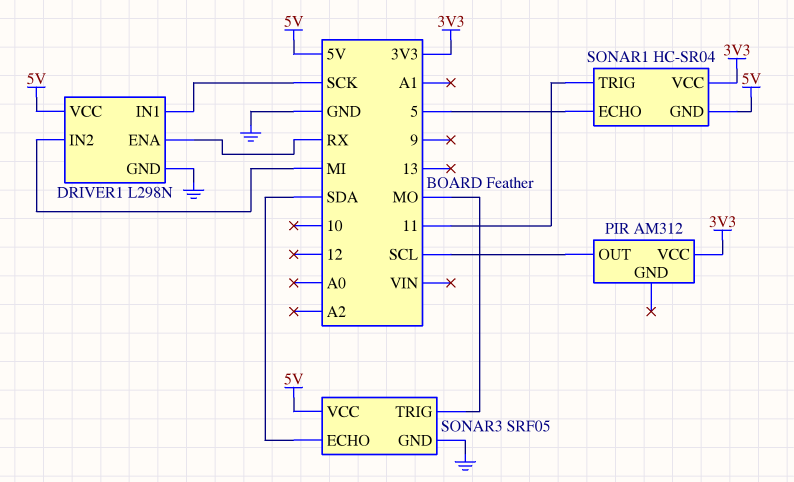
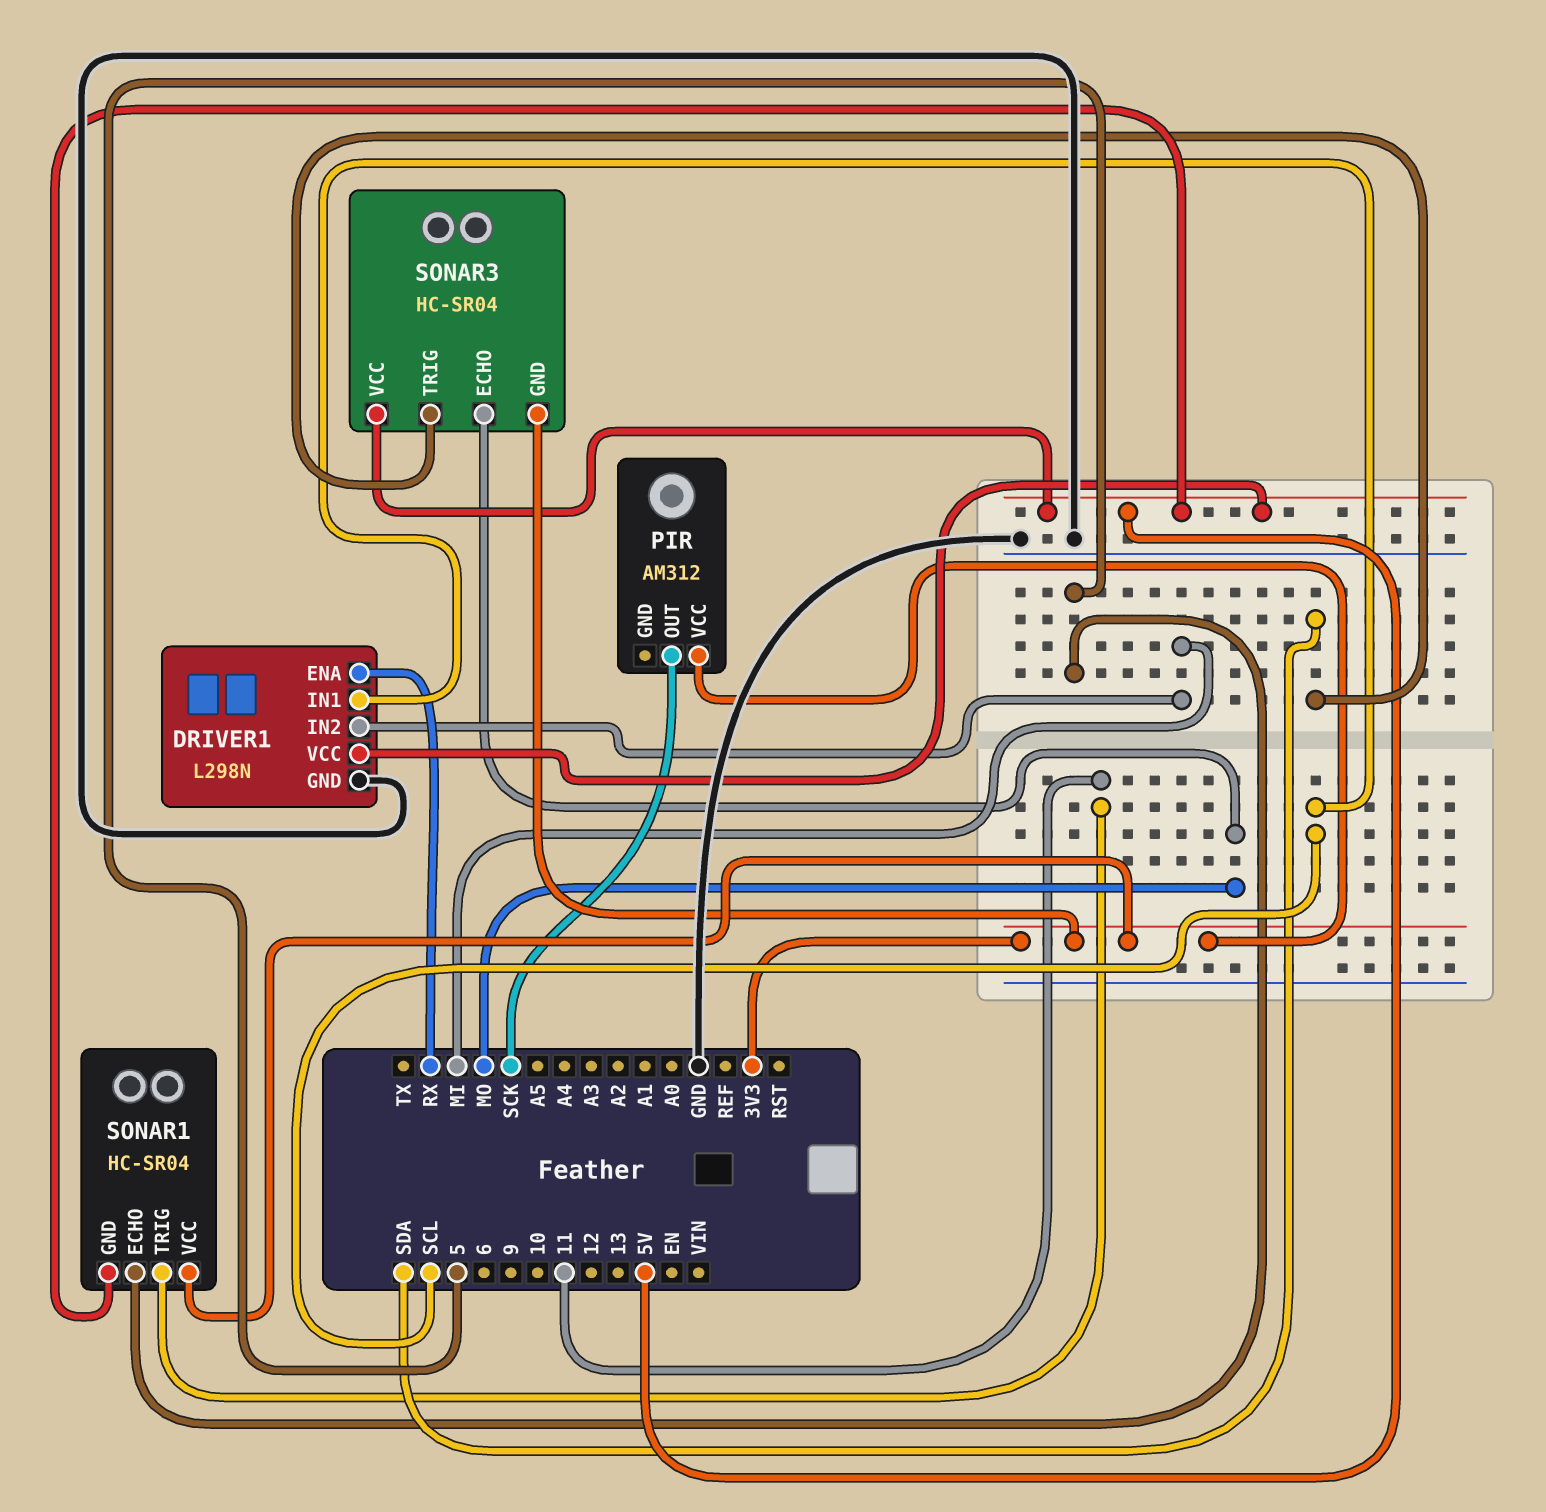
DRIVER1 pin IN1: SCK -> SCL
PIR pin OUT: SCL -> SCK
SONAR3: SRF05 -> HC-SR04
SONAR3 pin ECHO: SDA -> MO
SONAR3 pin GND: GND -> 3V3
SONAR3 pin TRIG: MO -> SDA

